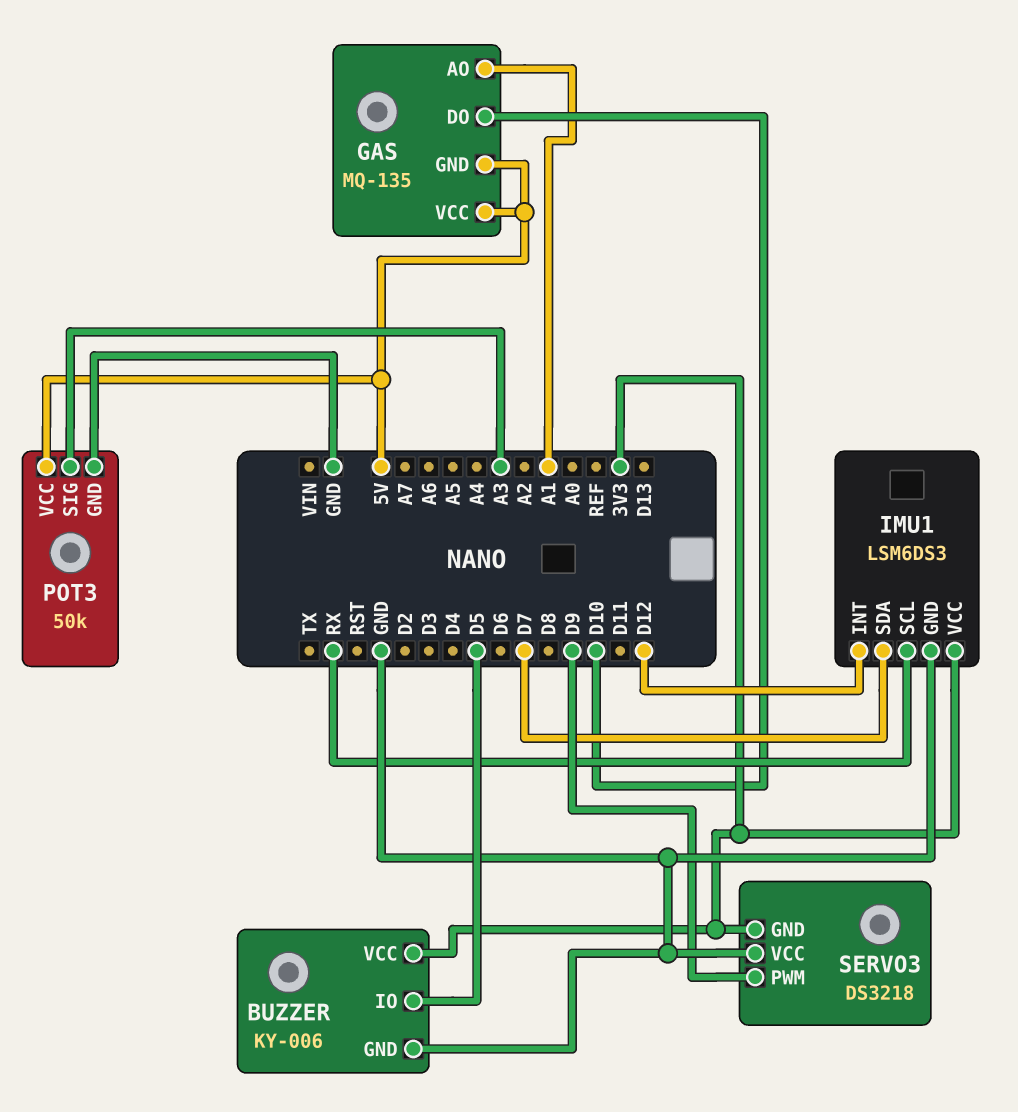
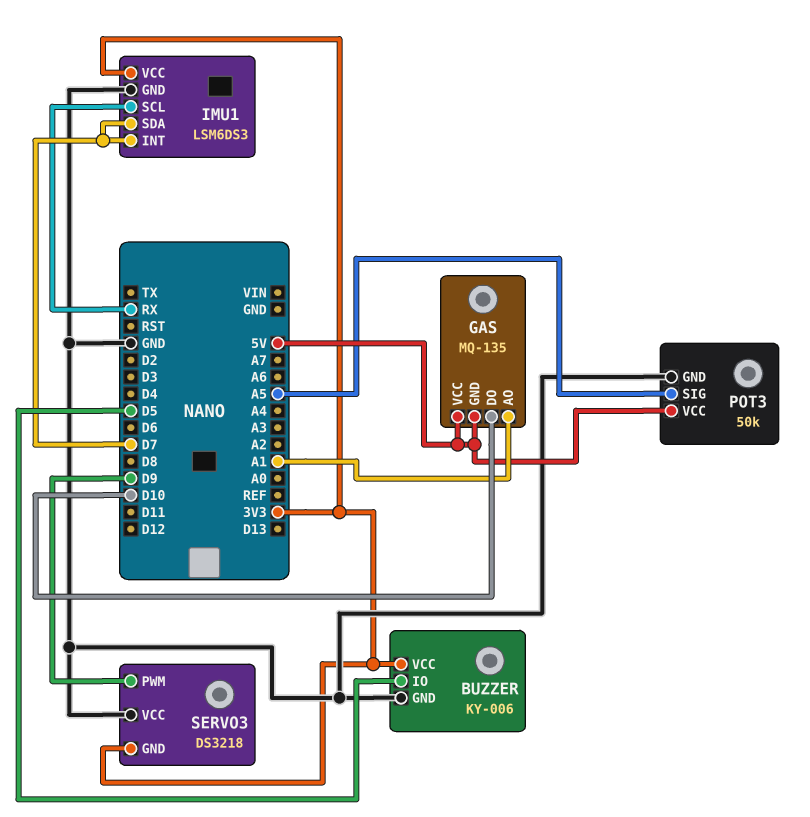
IMU1 pin INT: D12 -> D7
POT3 pin SIG: A3 -> A5

